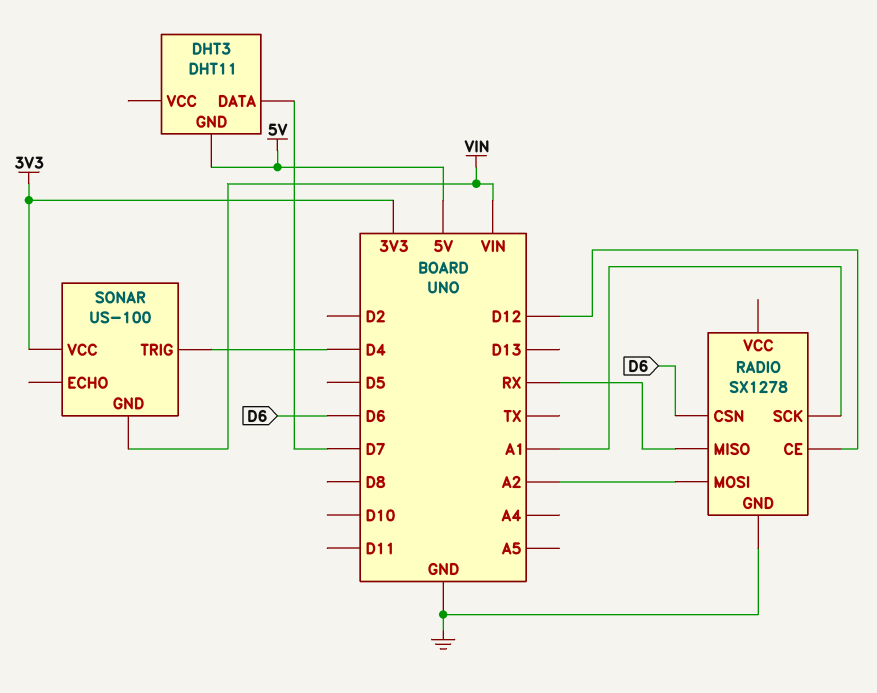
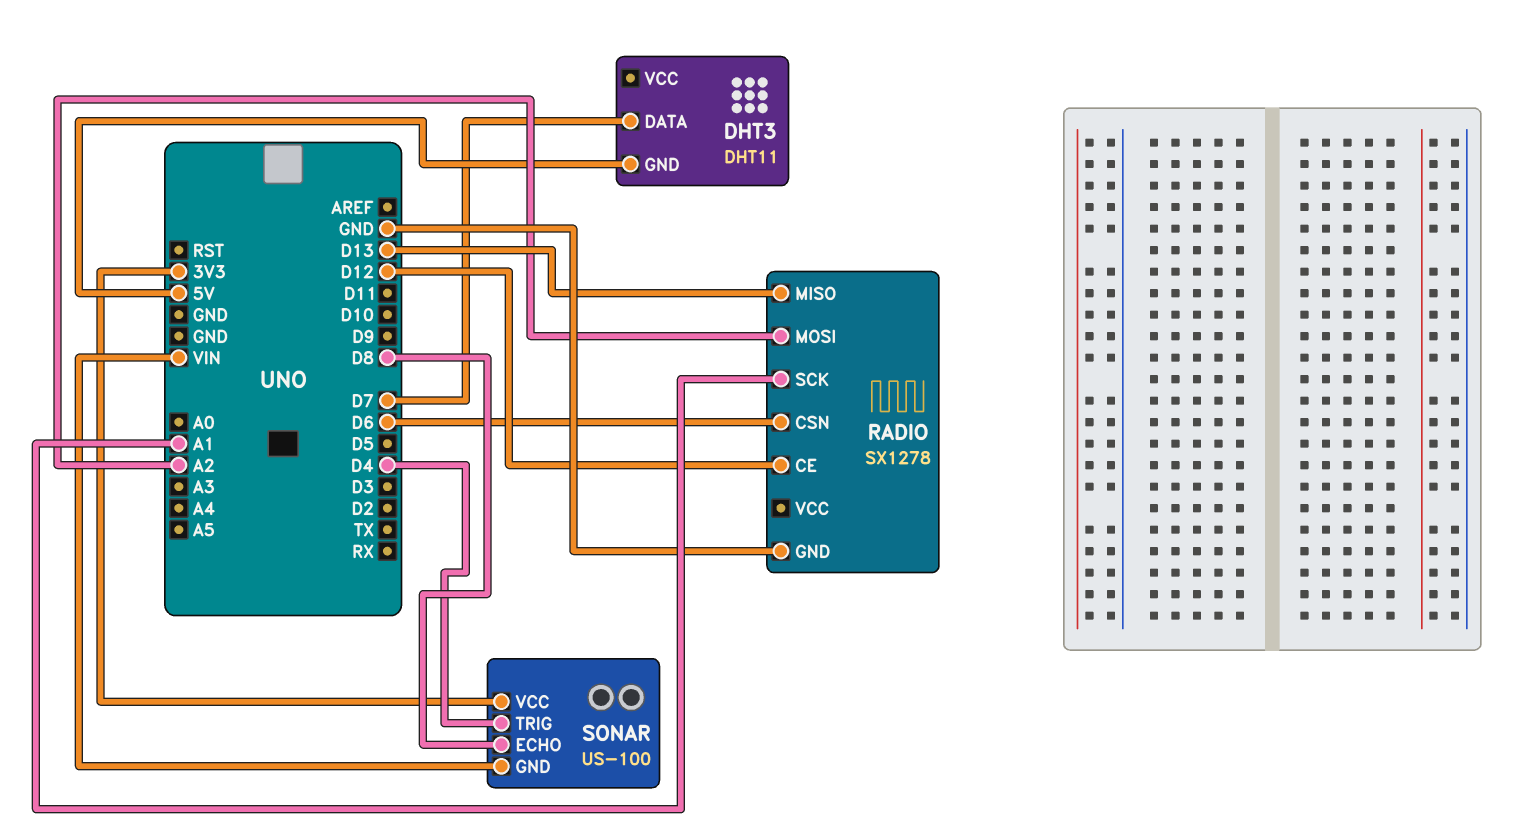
RADIO pin MISO: RX -> D13
SONAR pin ECHO: none -> D8

